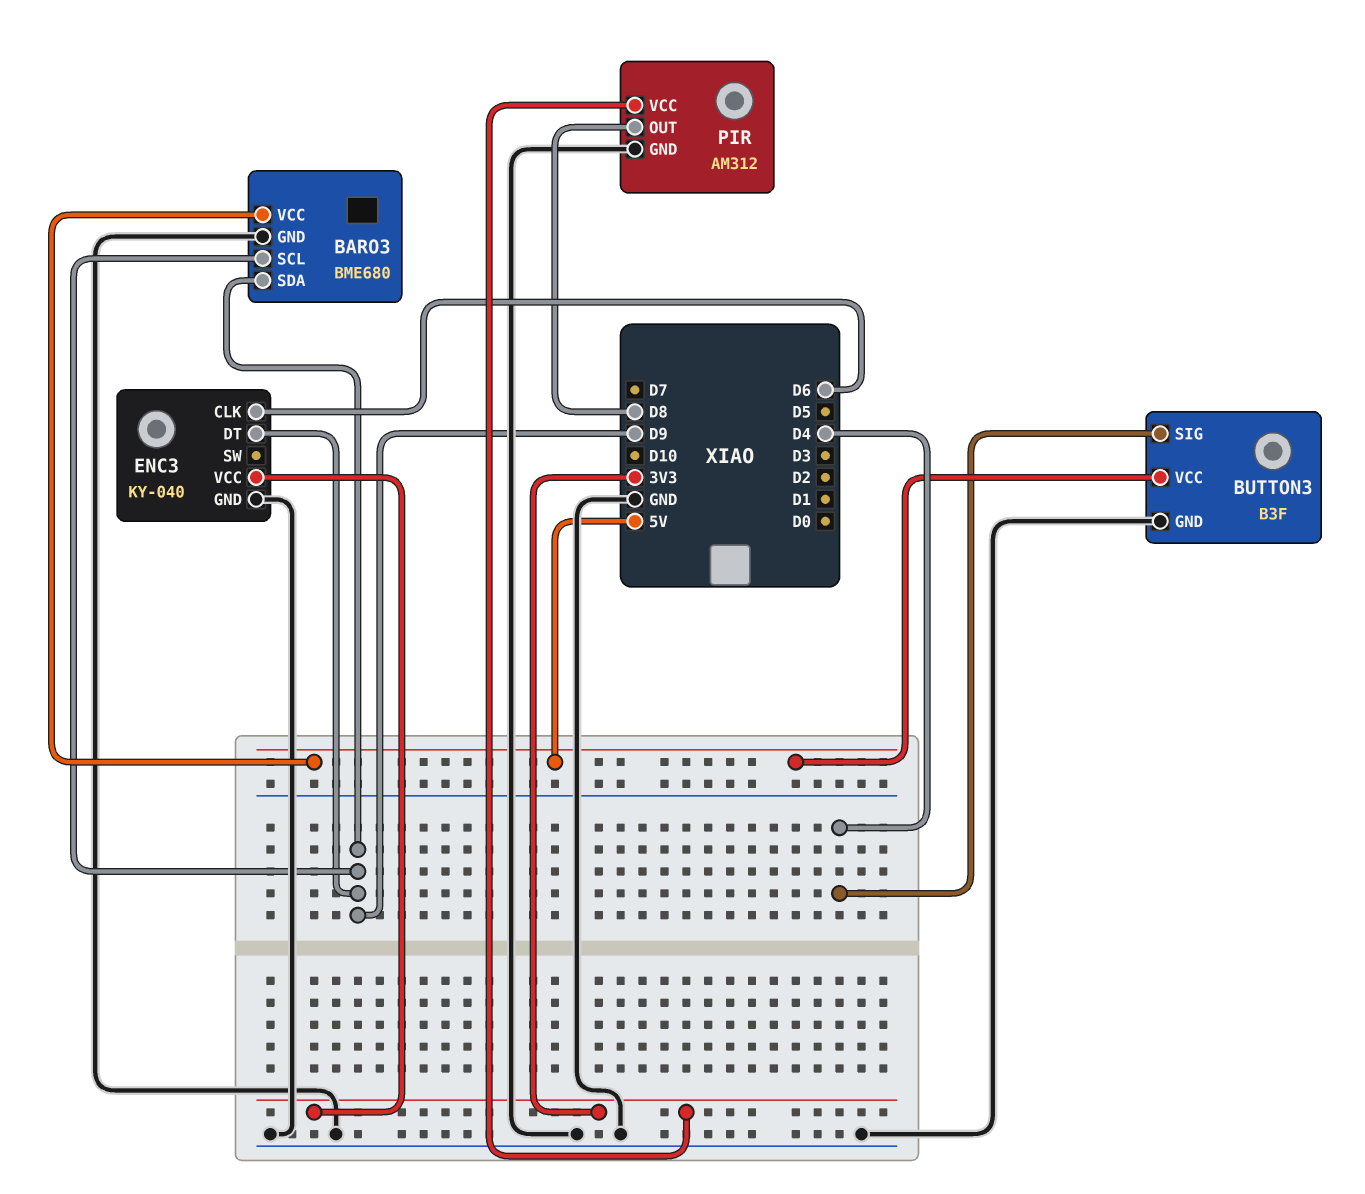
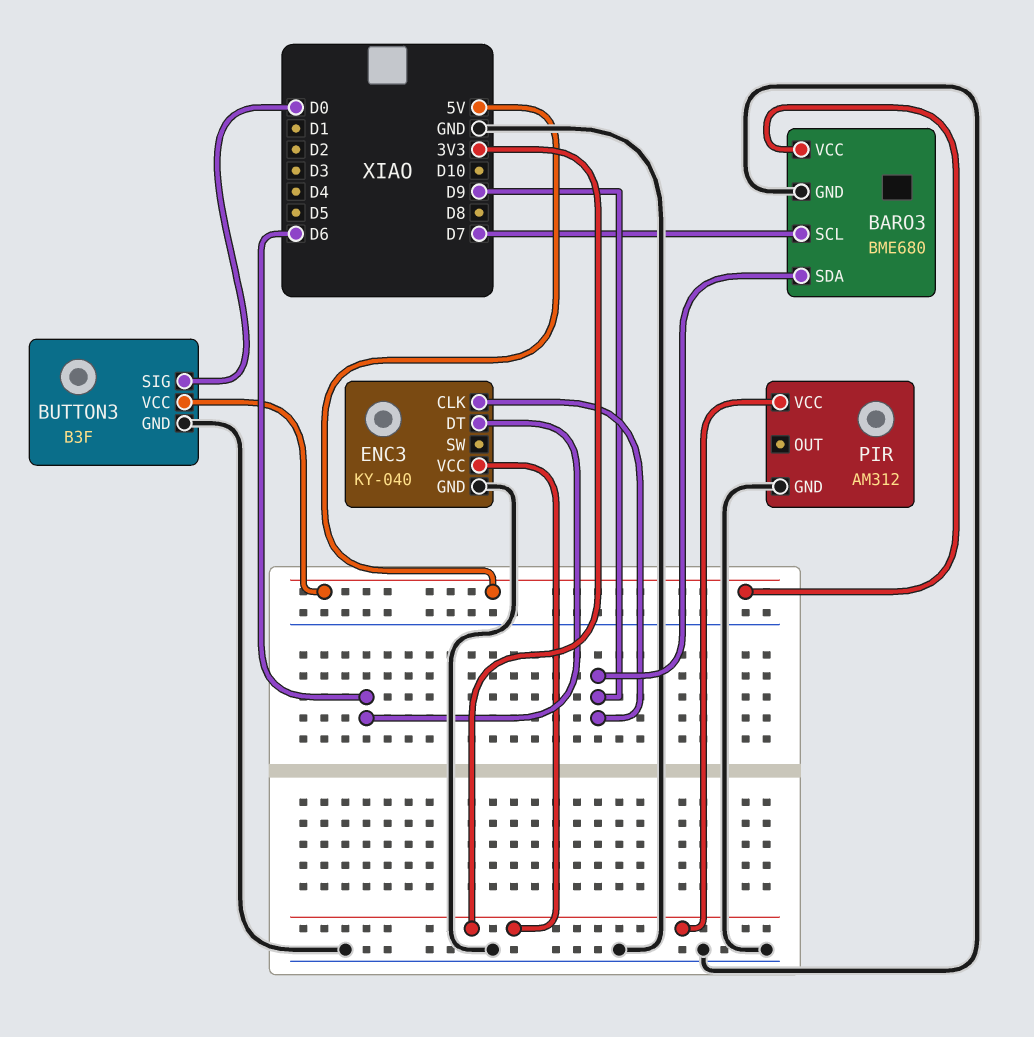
BARO3 pin SCL: D9 -> D7
BUTTON3 pin SIG: D4 -> D0
ENC3 pin CLK: D6 -> D9
ENC3 pin DT: D9 -> D6
PIR pin OUT: D8 -> none

